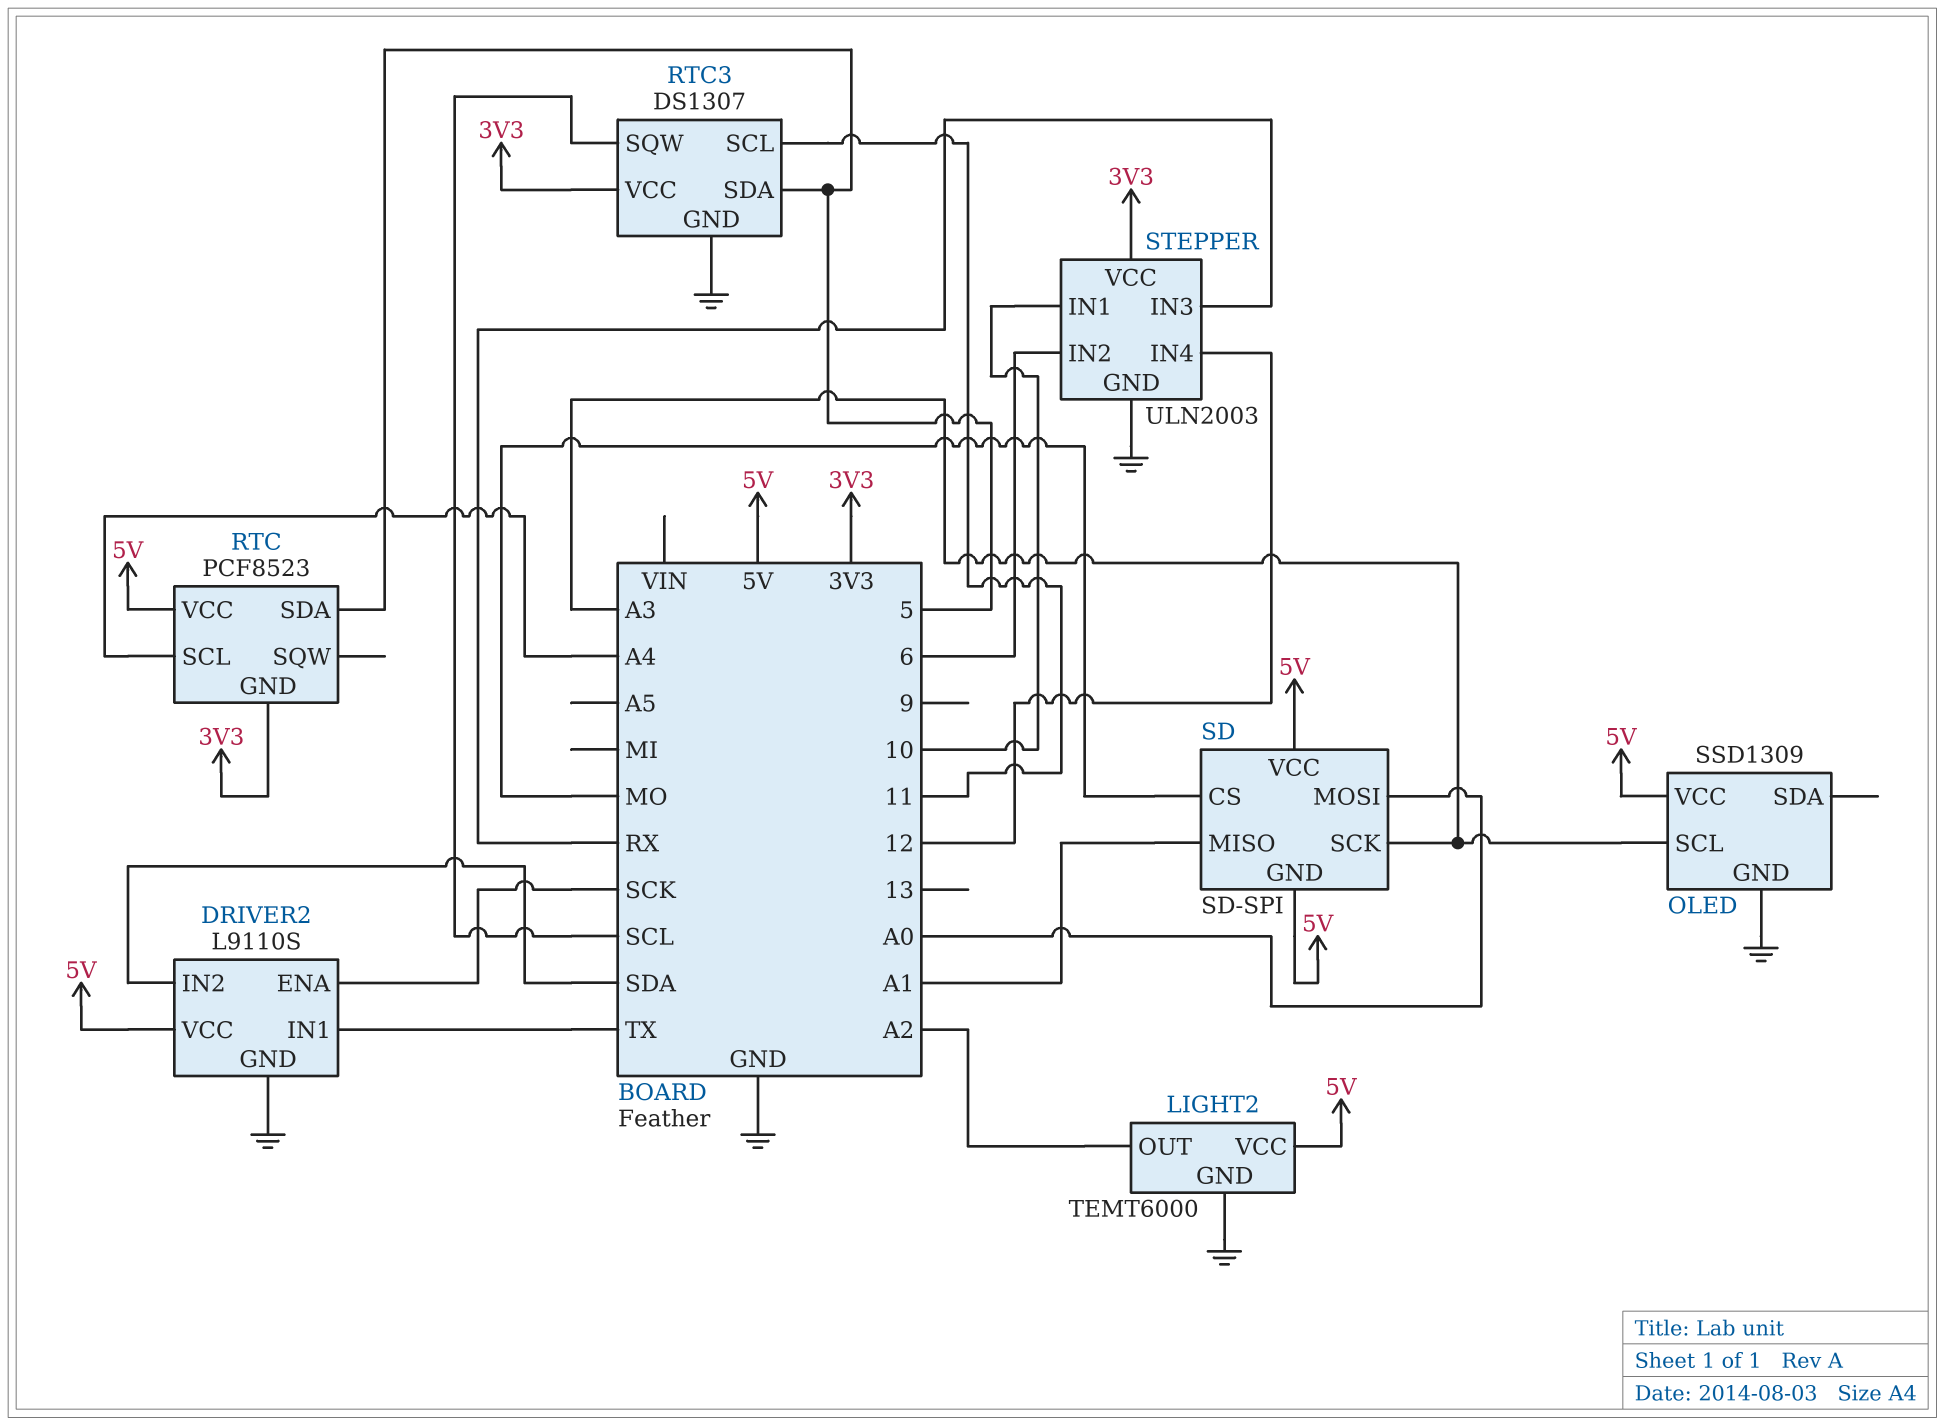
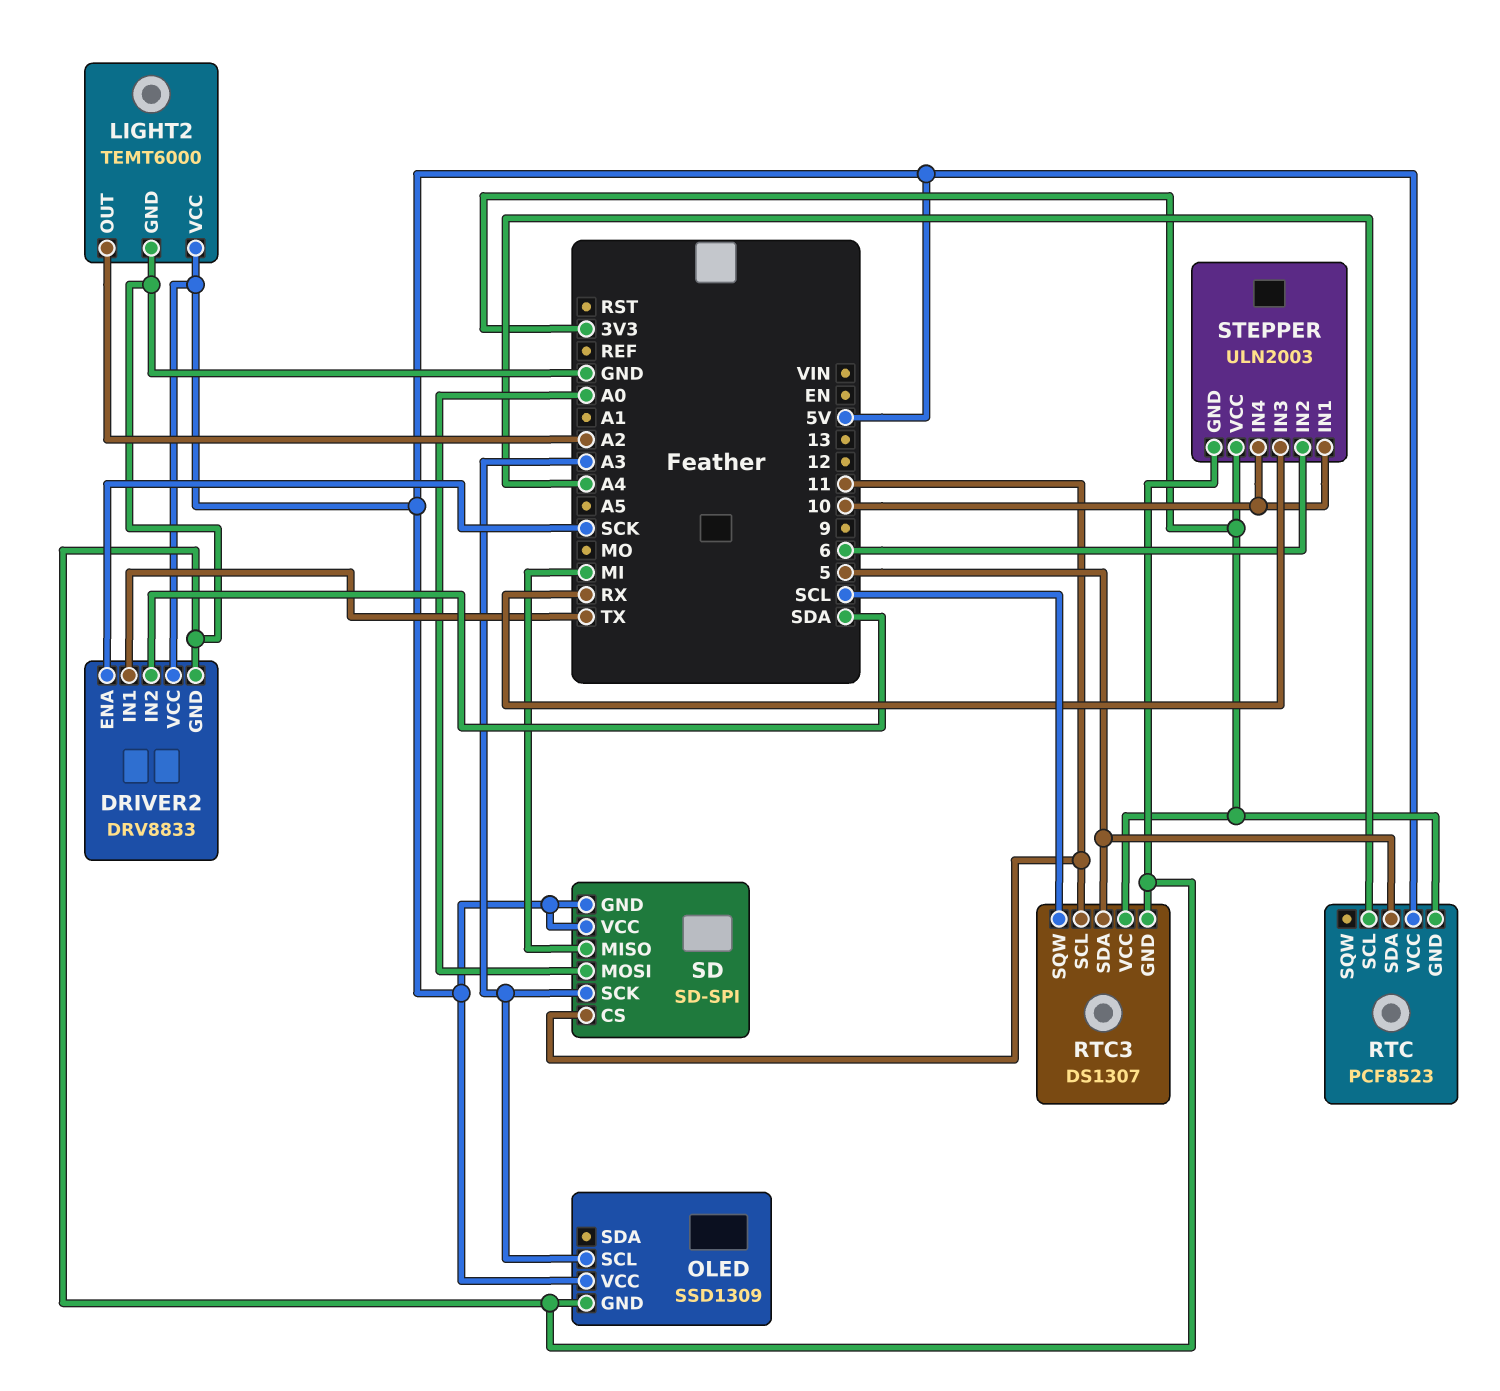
DRIVER2: L9110S -> DRV8833
SD pin CS: MO -> 11
SD pin MISO: A1 -> MI
STEPPER pin IN4: 12 -> 10

